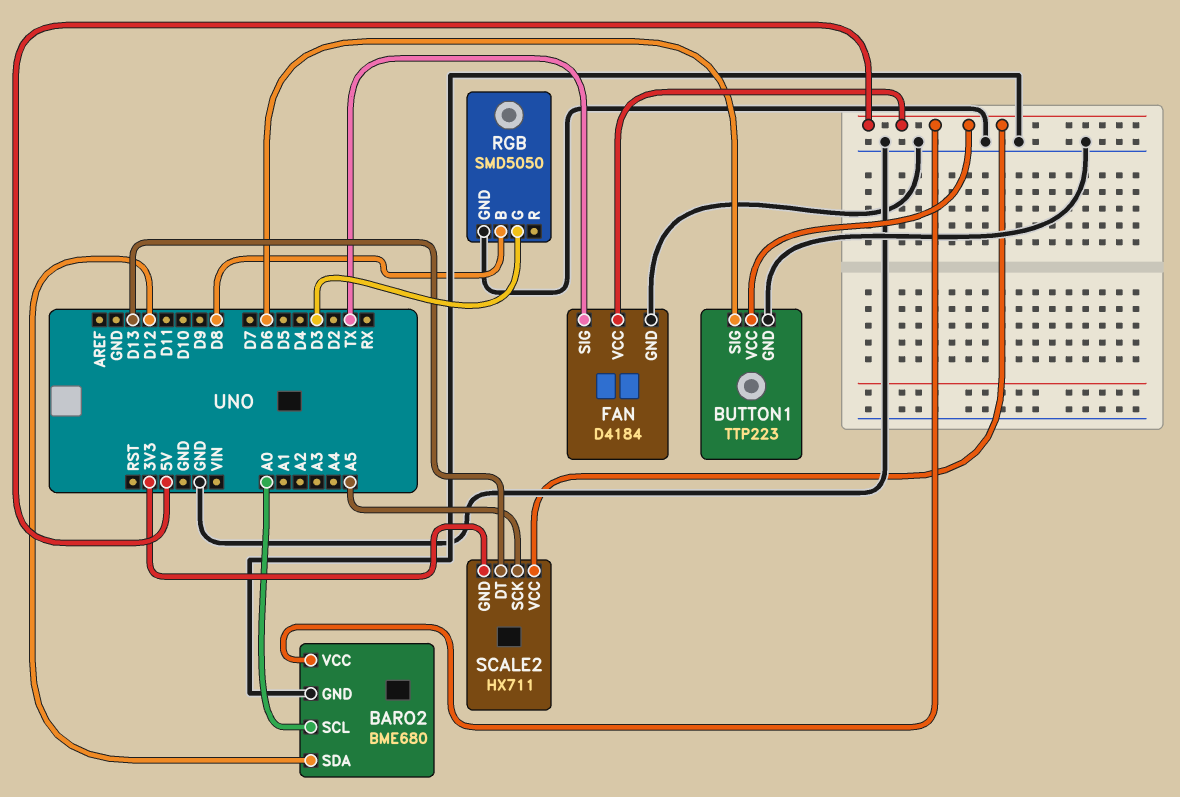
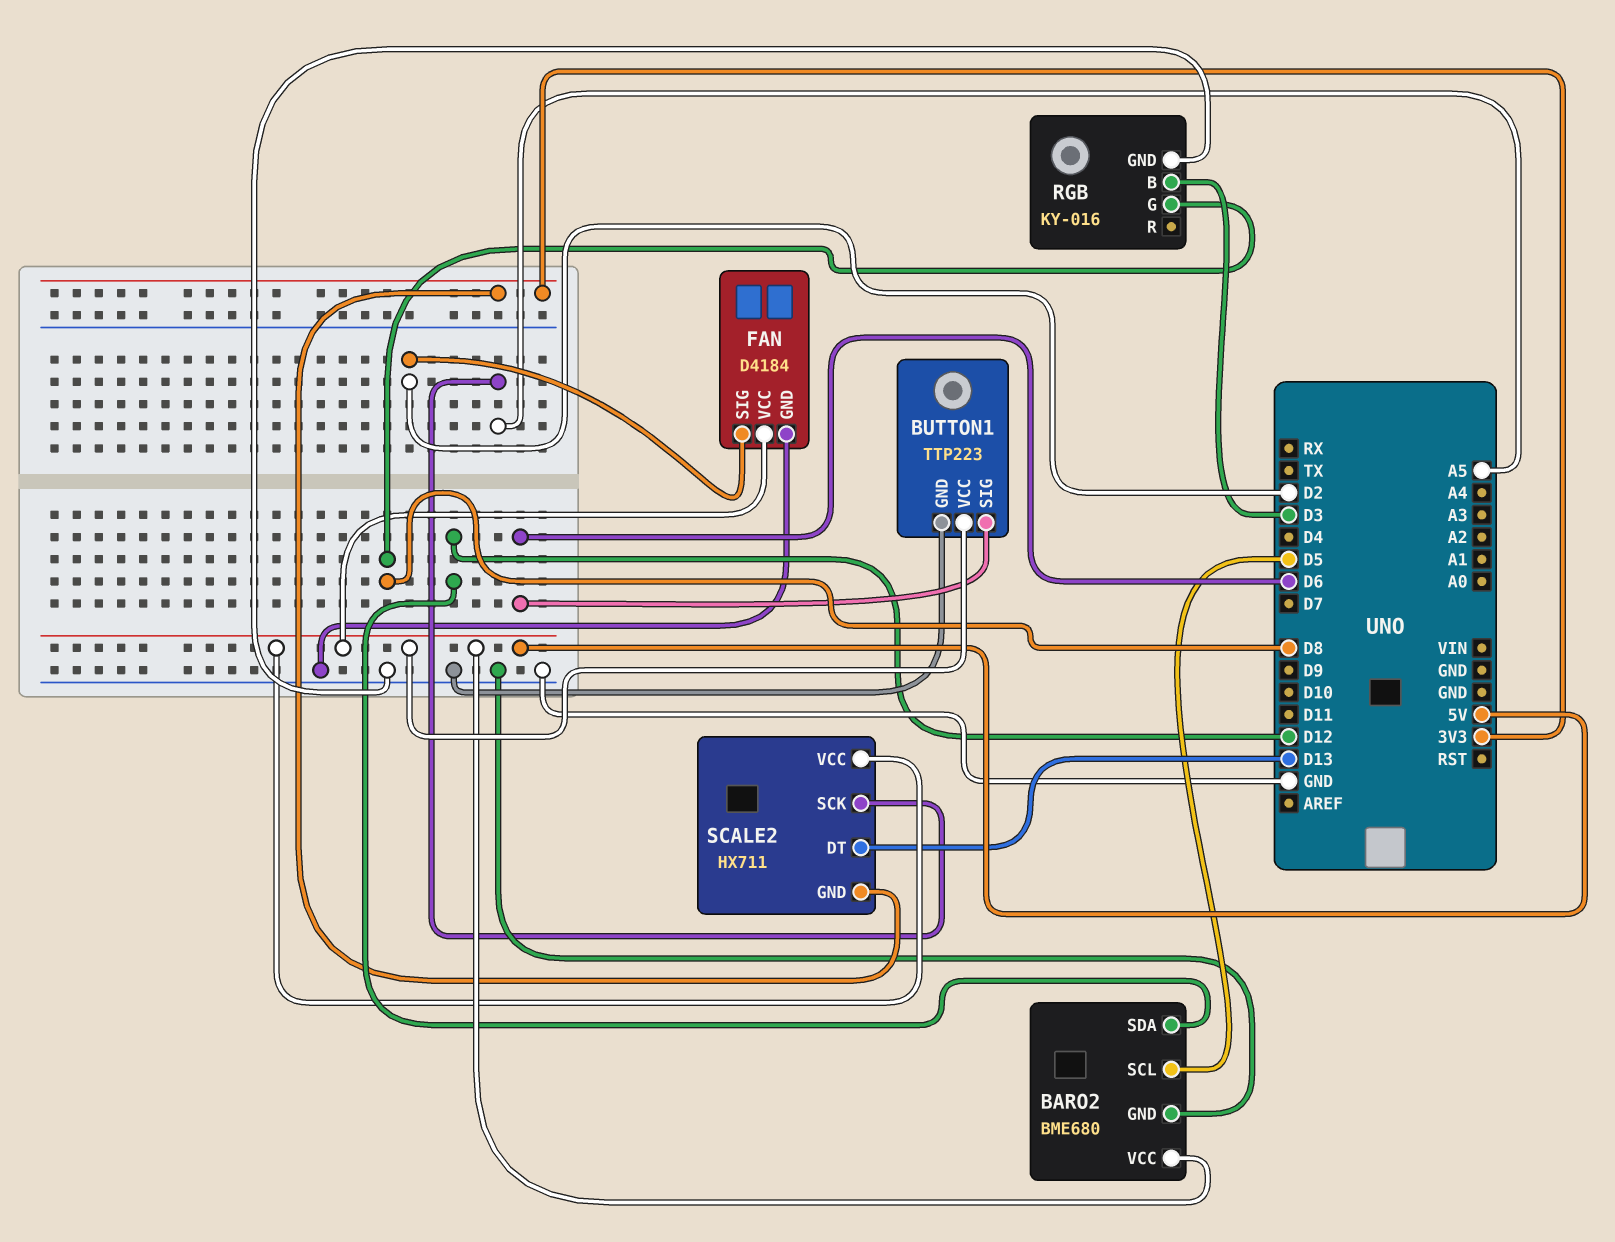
BARO2 pin SCL: A0 -> D5
FAN pin SIG: TX -> D2
RGB: SMD5050 -> KY-016
RGB pin B: D8 -> D3
RGB pin G: D3 -> D8

